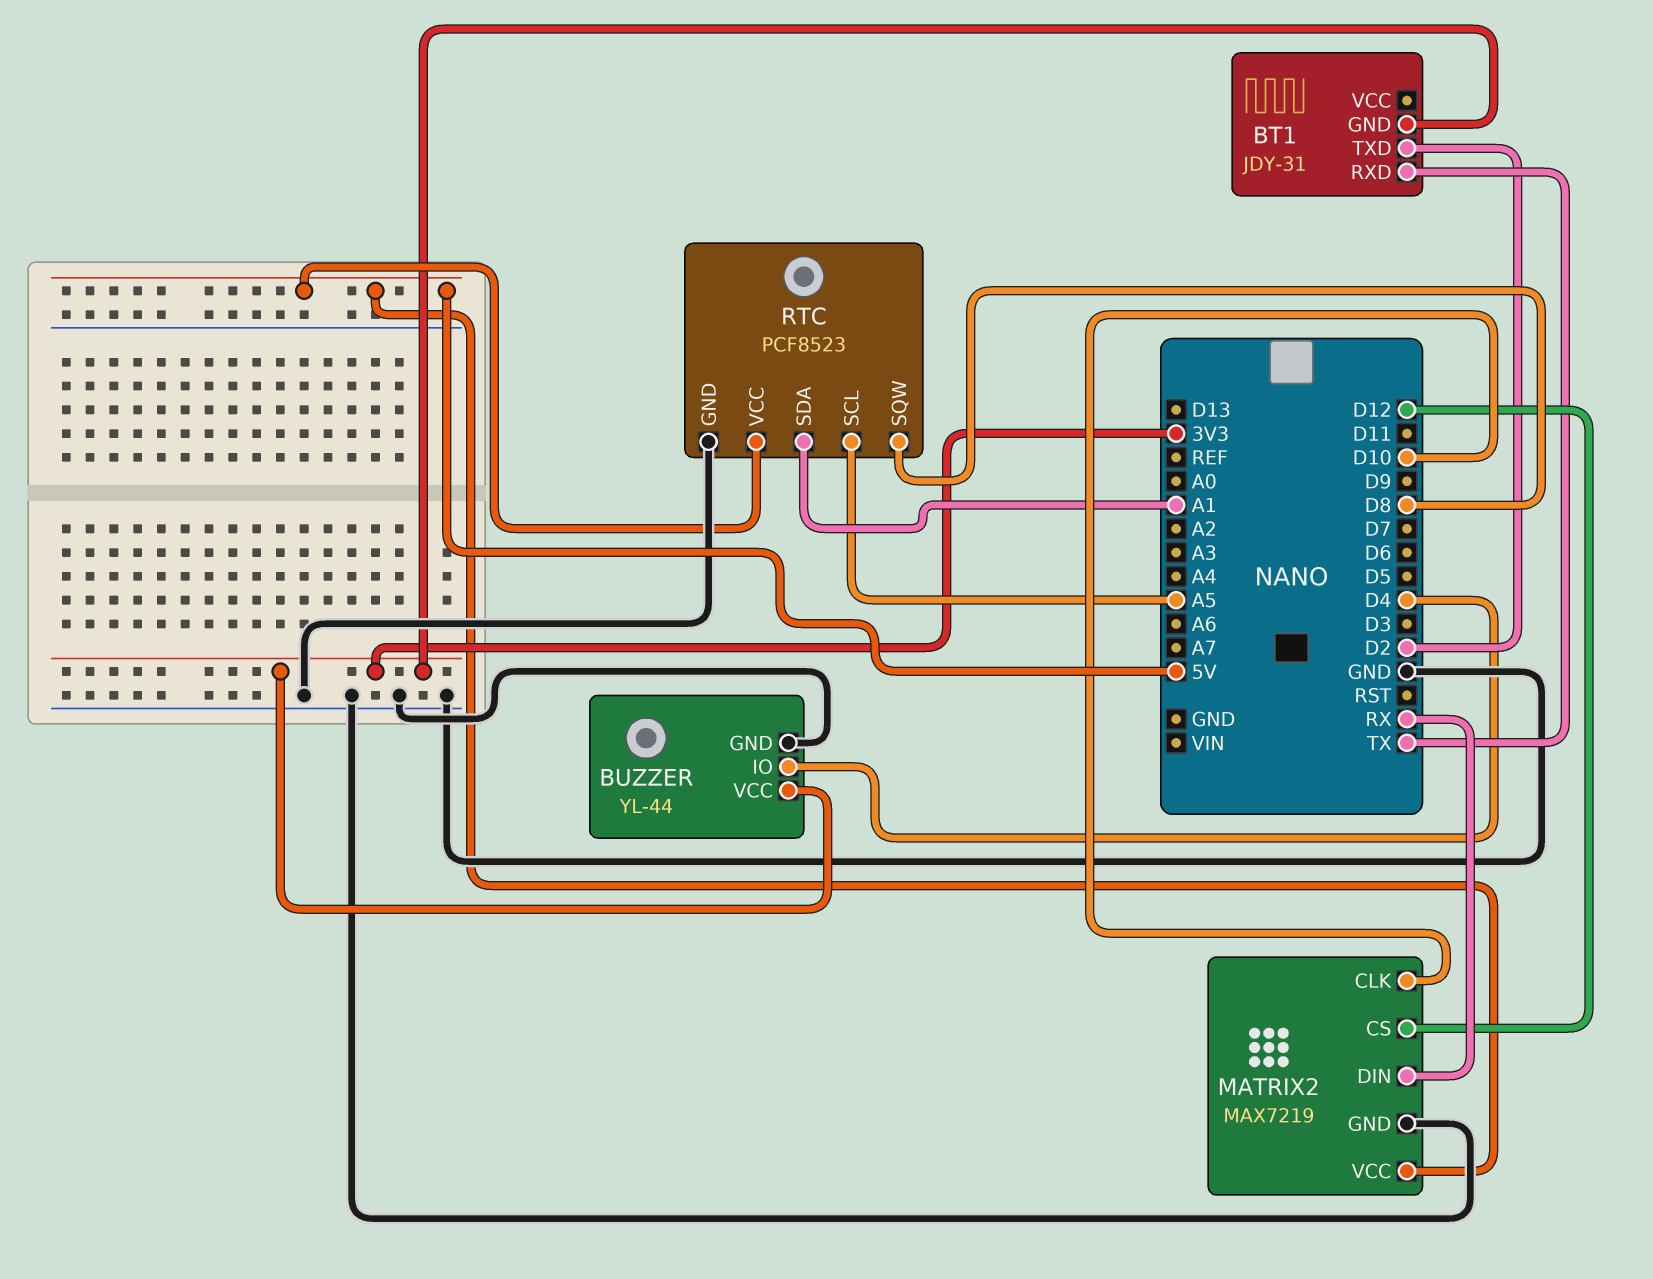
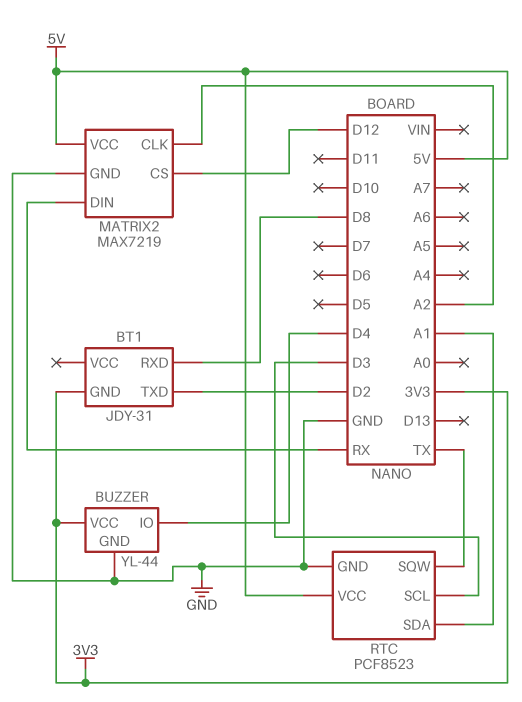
BT1 pin RXD: TX -> D8
MATRIX2 pin CLK: D10 -> A2
RTC pin SCL: A5 -> D3
RTC pin SQW: D8 -> TX

